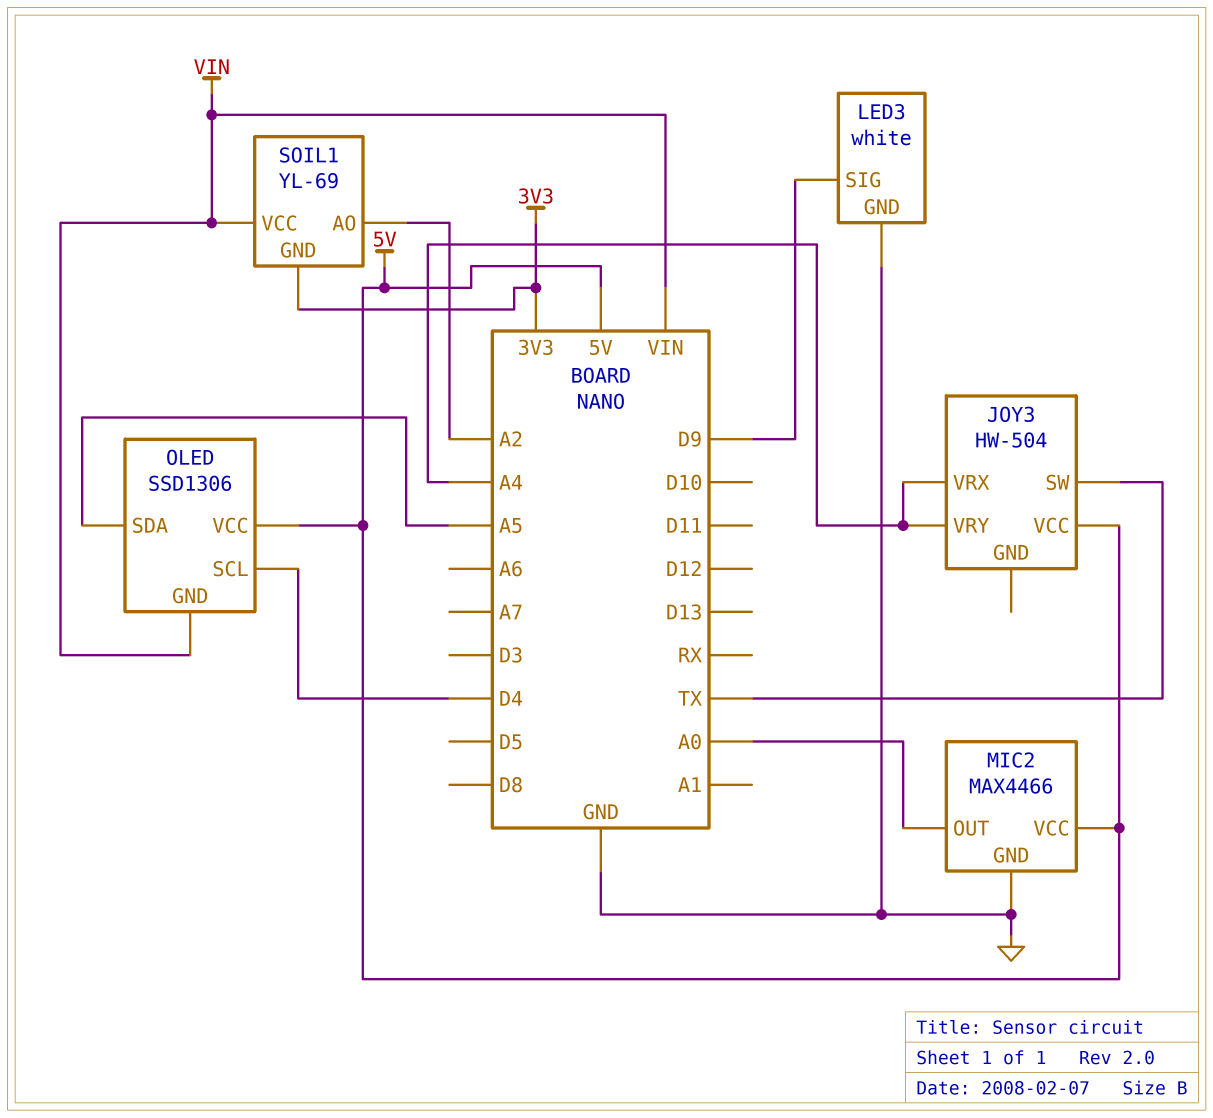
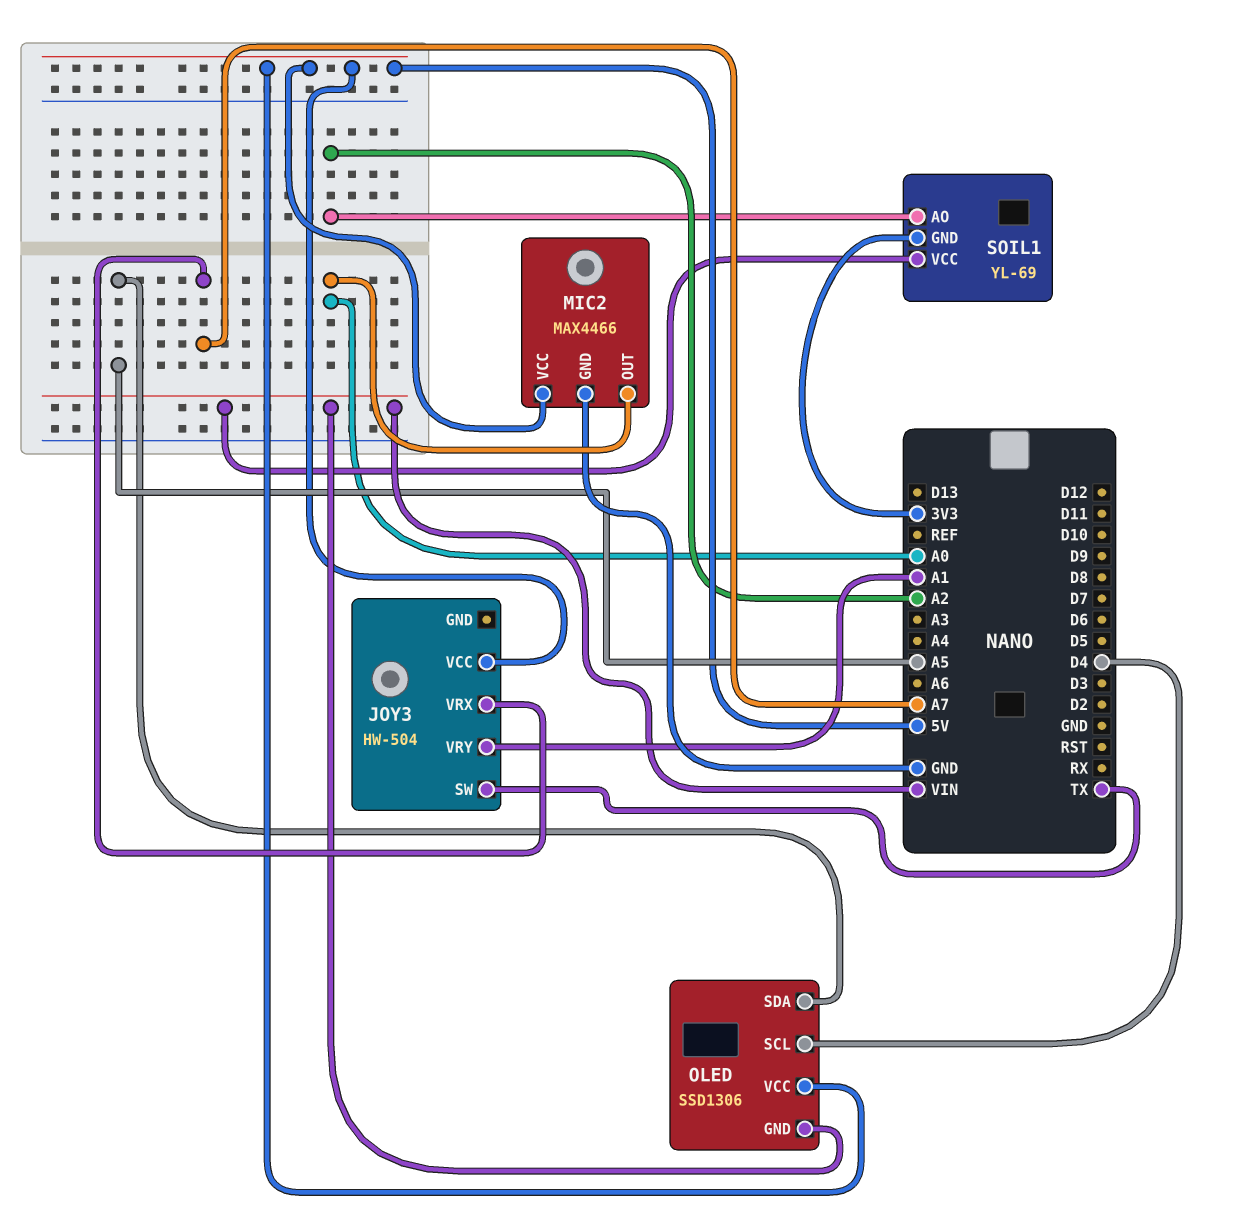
JOY3 pin VRX: A4 -> A7
JOY3 pin VRY: A4 -> A1
LED3: white -> none
LED3 pin GND: GND -> none
LED3 pin SIG: D9 -> none

